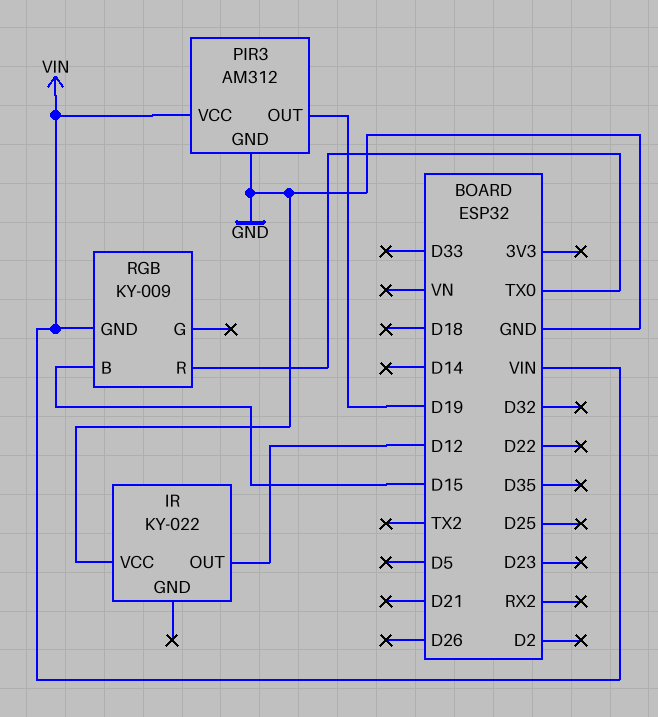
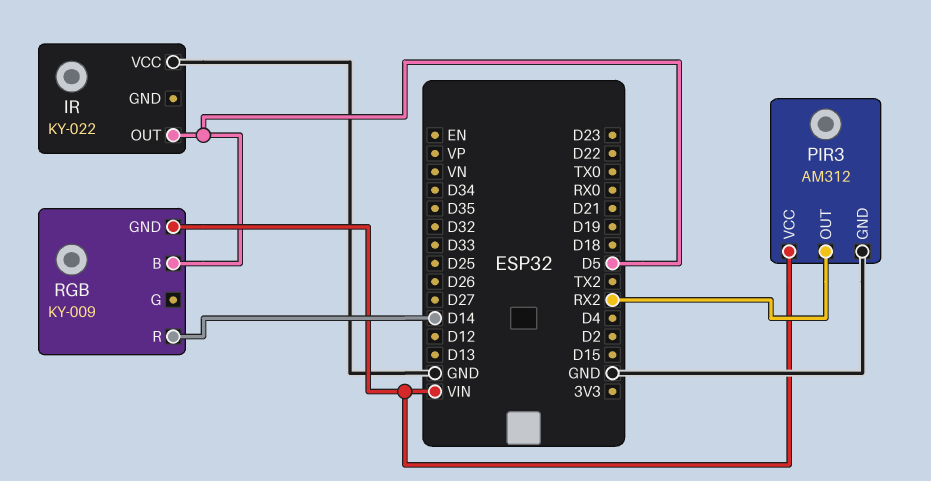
IR pin OUT: D12 -> D5
PIR3 pin OUT: D19 -> RX2
RGB pin B: D15 -> D5
RGB pin R: TX0 -> D14

